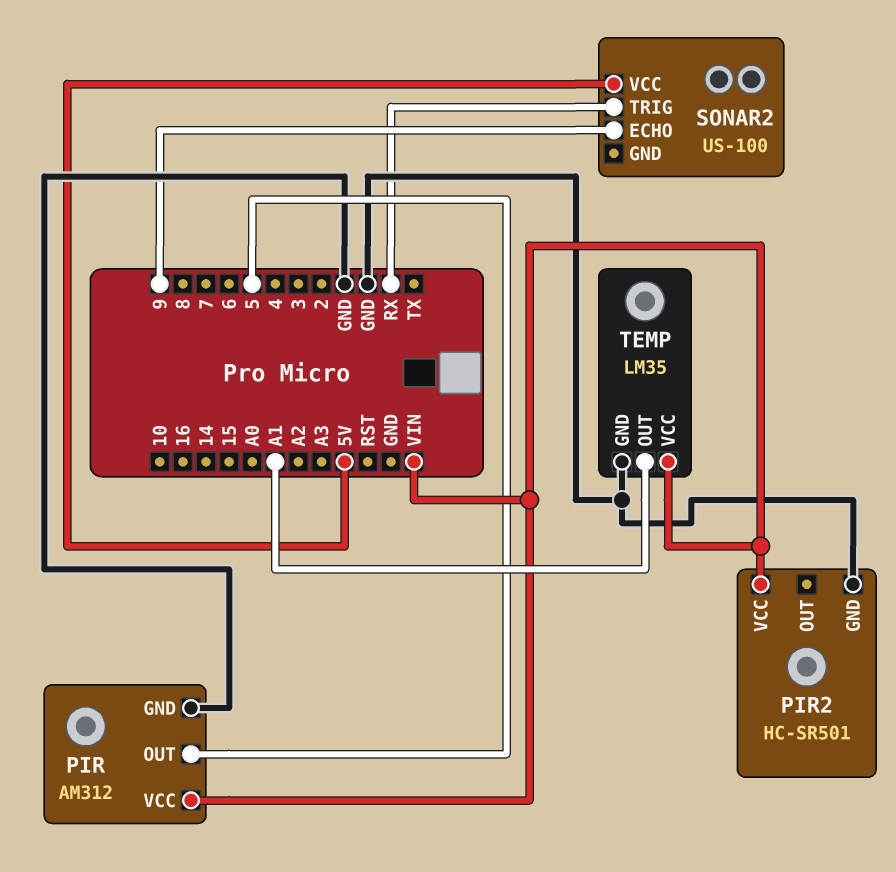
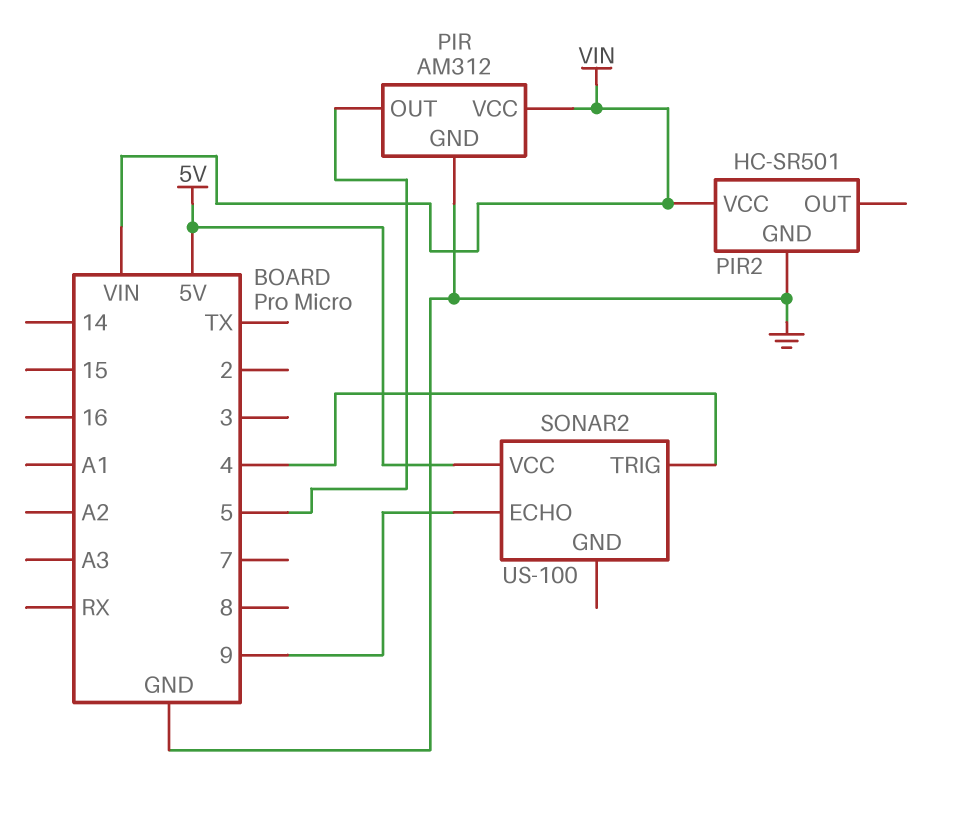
SONAR2 pin TRIG: RX -> 4
TEMP: LM35 -> none
TEMP pin GND: GND -> none
TEMP pin OUT: A1 -> none
TEMP pin VCC: VIN -> none

